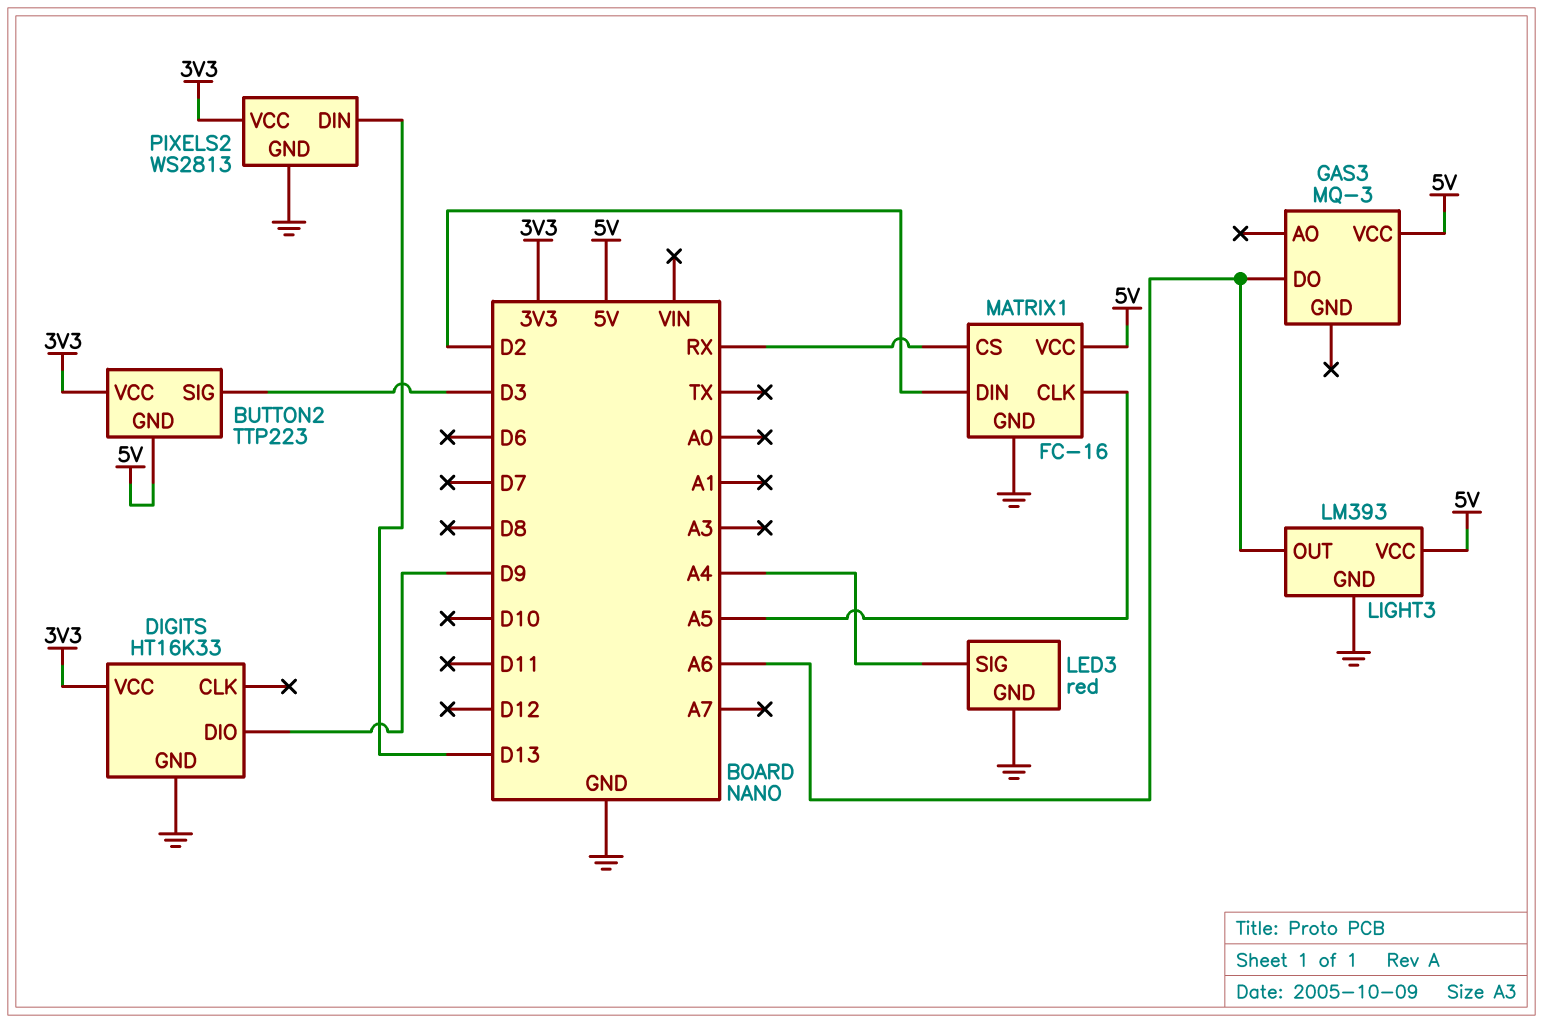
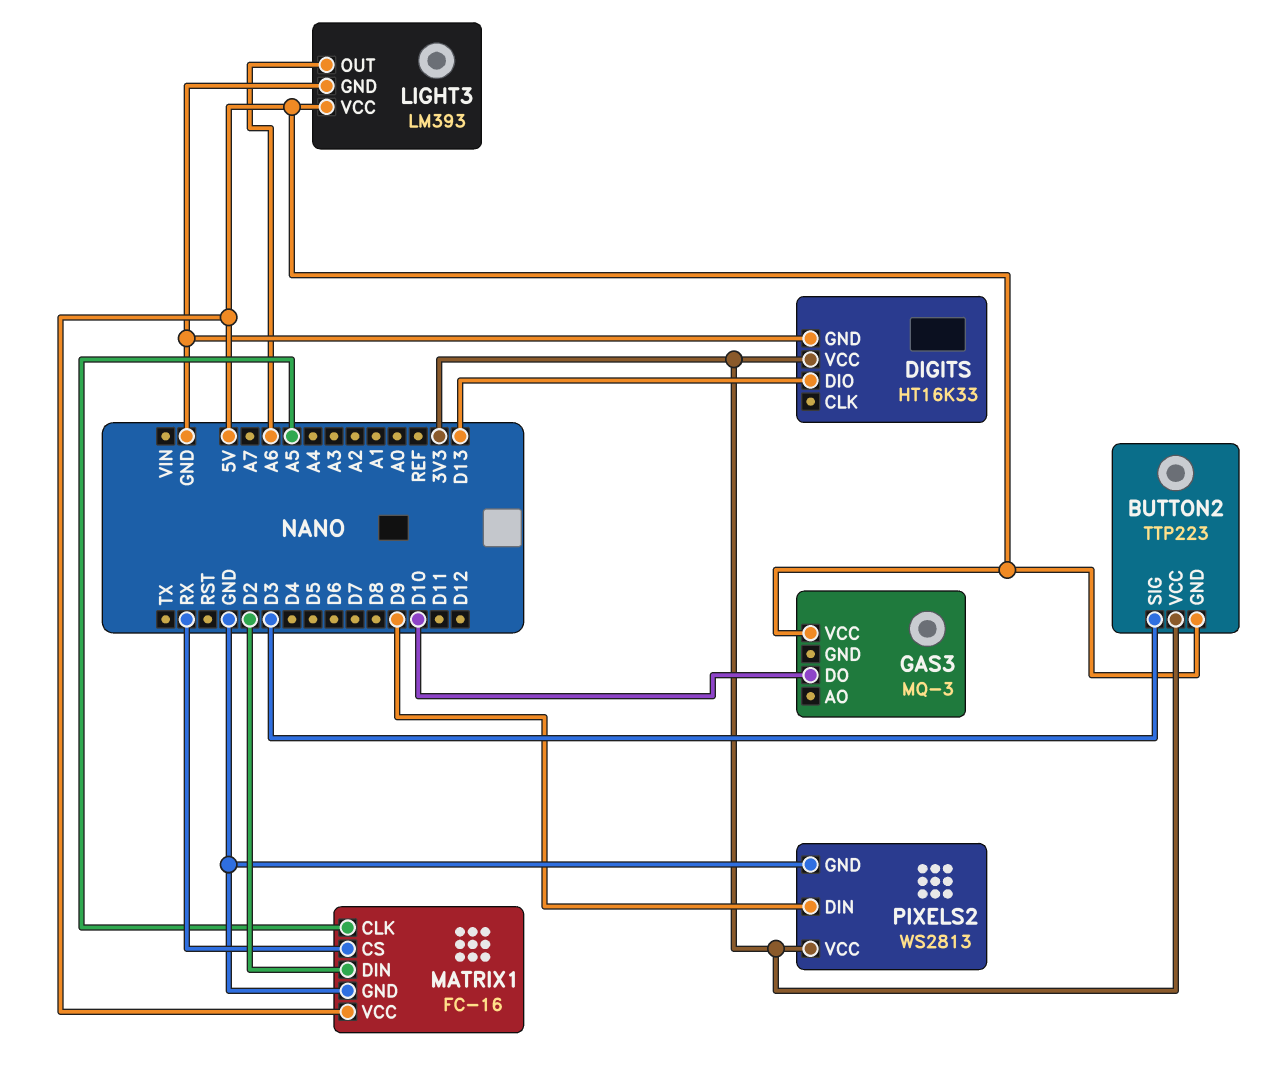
DIGITS pin DIO: D9 -> D13
GAS3 pin DO: A6 -> D10
LED3: red -> none
LED3 pin GND: GND -> none
LED3 pin SIG: A4 -> none
PIXELS2 pin DIN: D13 -> D9

